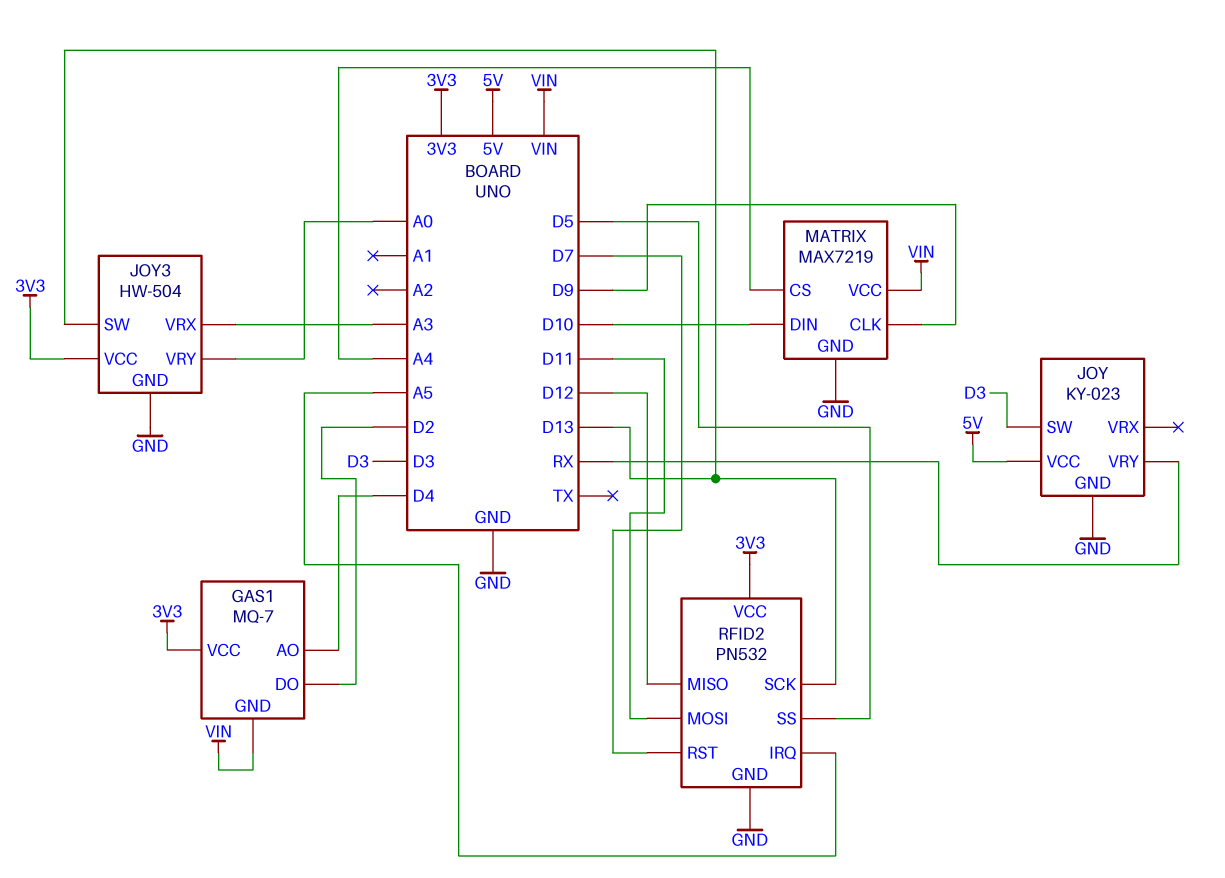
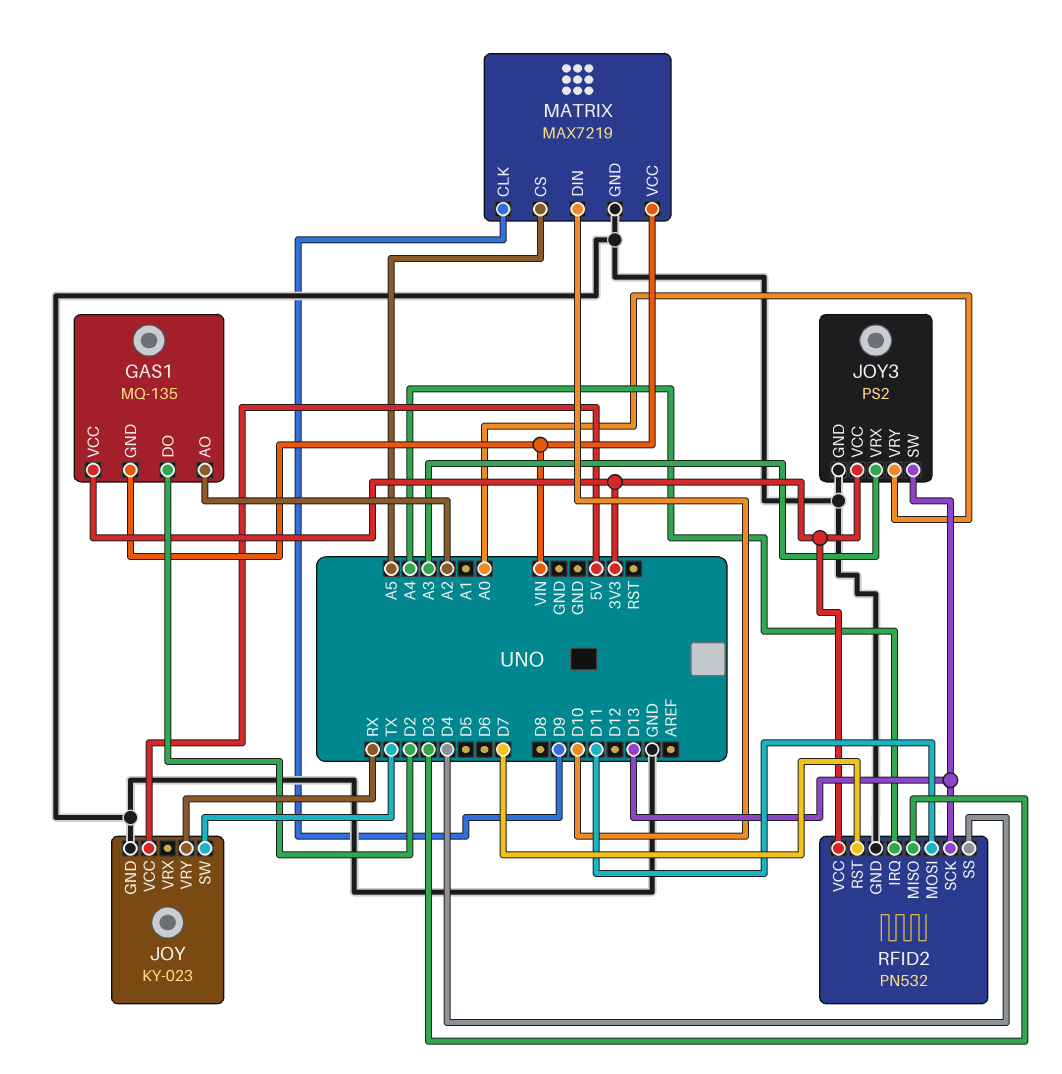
GAS1: MQ-7 -> MQ-135
GAS1 pin AO: D4 -> A2
JOY pin SW: D3 -> TX
JOY3: HW-504 -> PS2
MATRIX pin CS: A4 -> A5
RFID2 pin IRQ: A5 -> A4
RFID2 pin MISO: D12 -> D3
RFID2 pin SS: D5 -> D4

